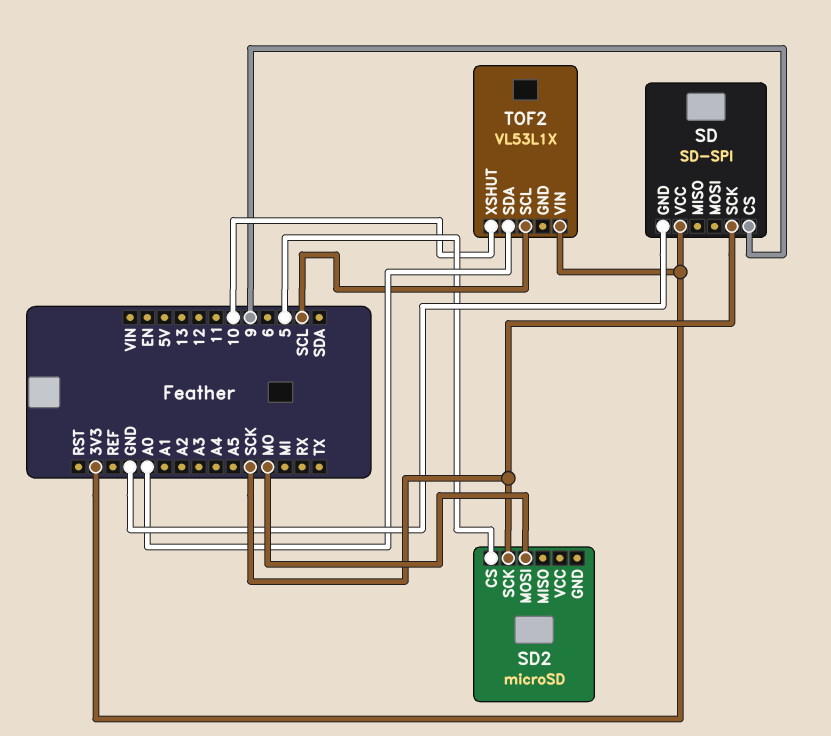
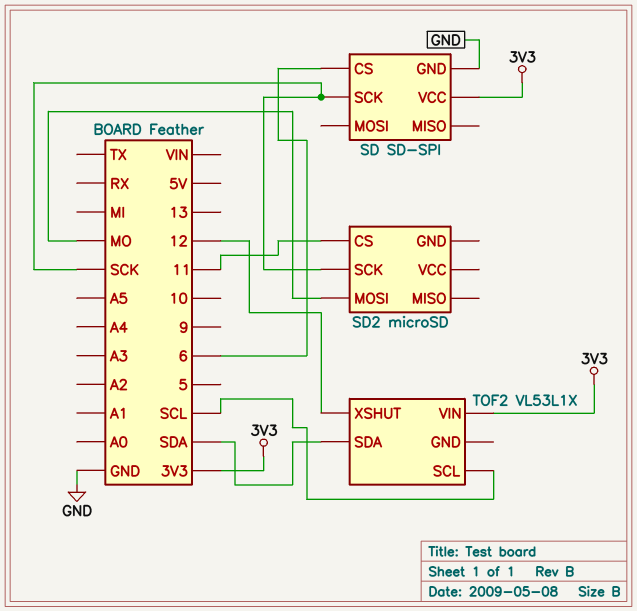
SD pin CS: 9 -> 6
SD2 pin CS: 5 -> 11
TOF2 pin SDA: A0 -> SDA
TOF2 pin XSHUT: 10 -> 12

